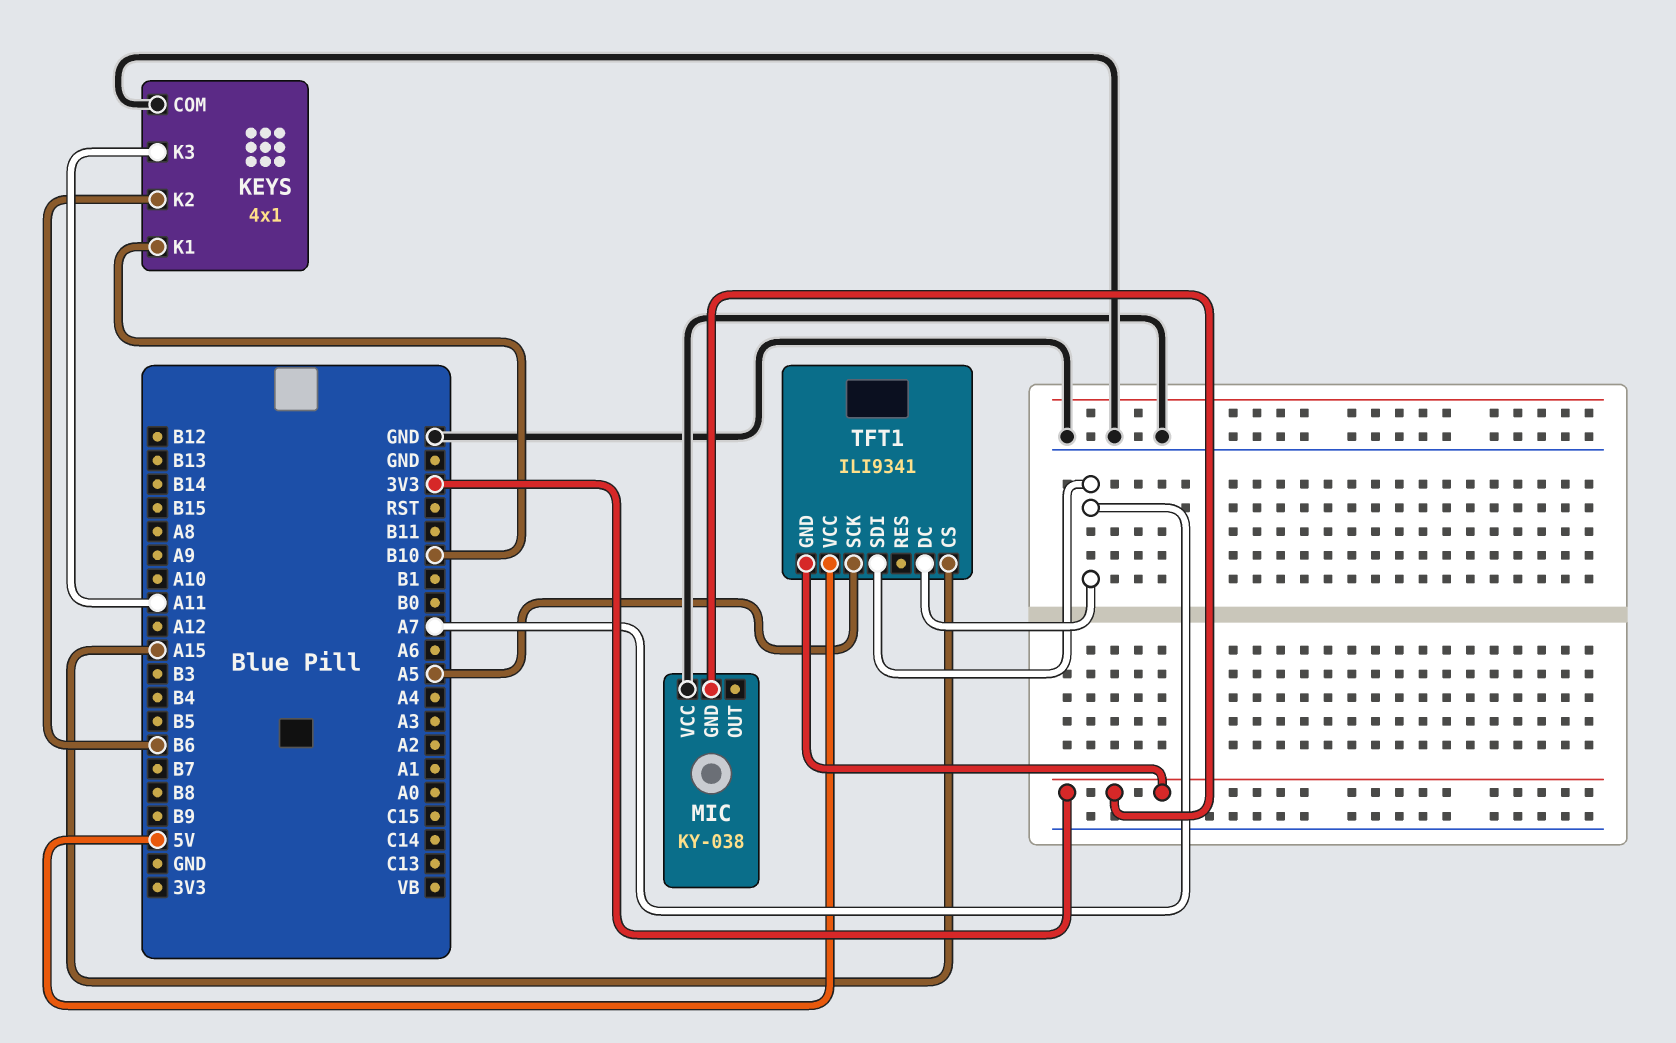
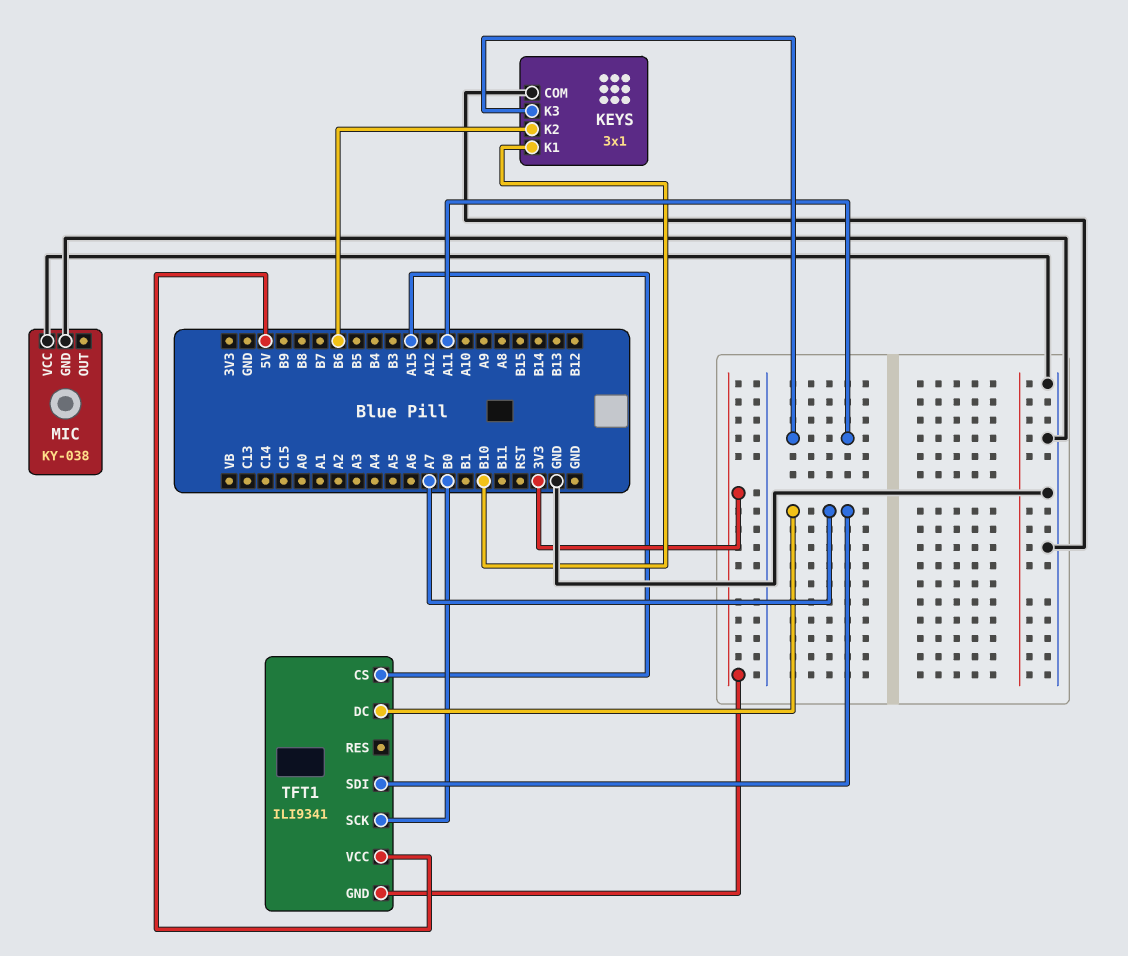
KEYS: 4x1 -> 3x1
MIC pin GND: 3V3 -> GND
TFT1 pin SCK: A5 -> B0

